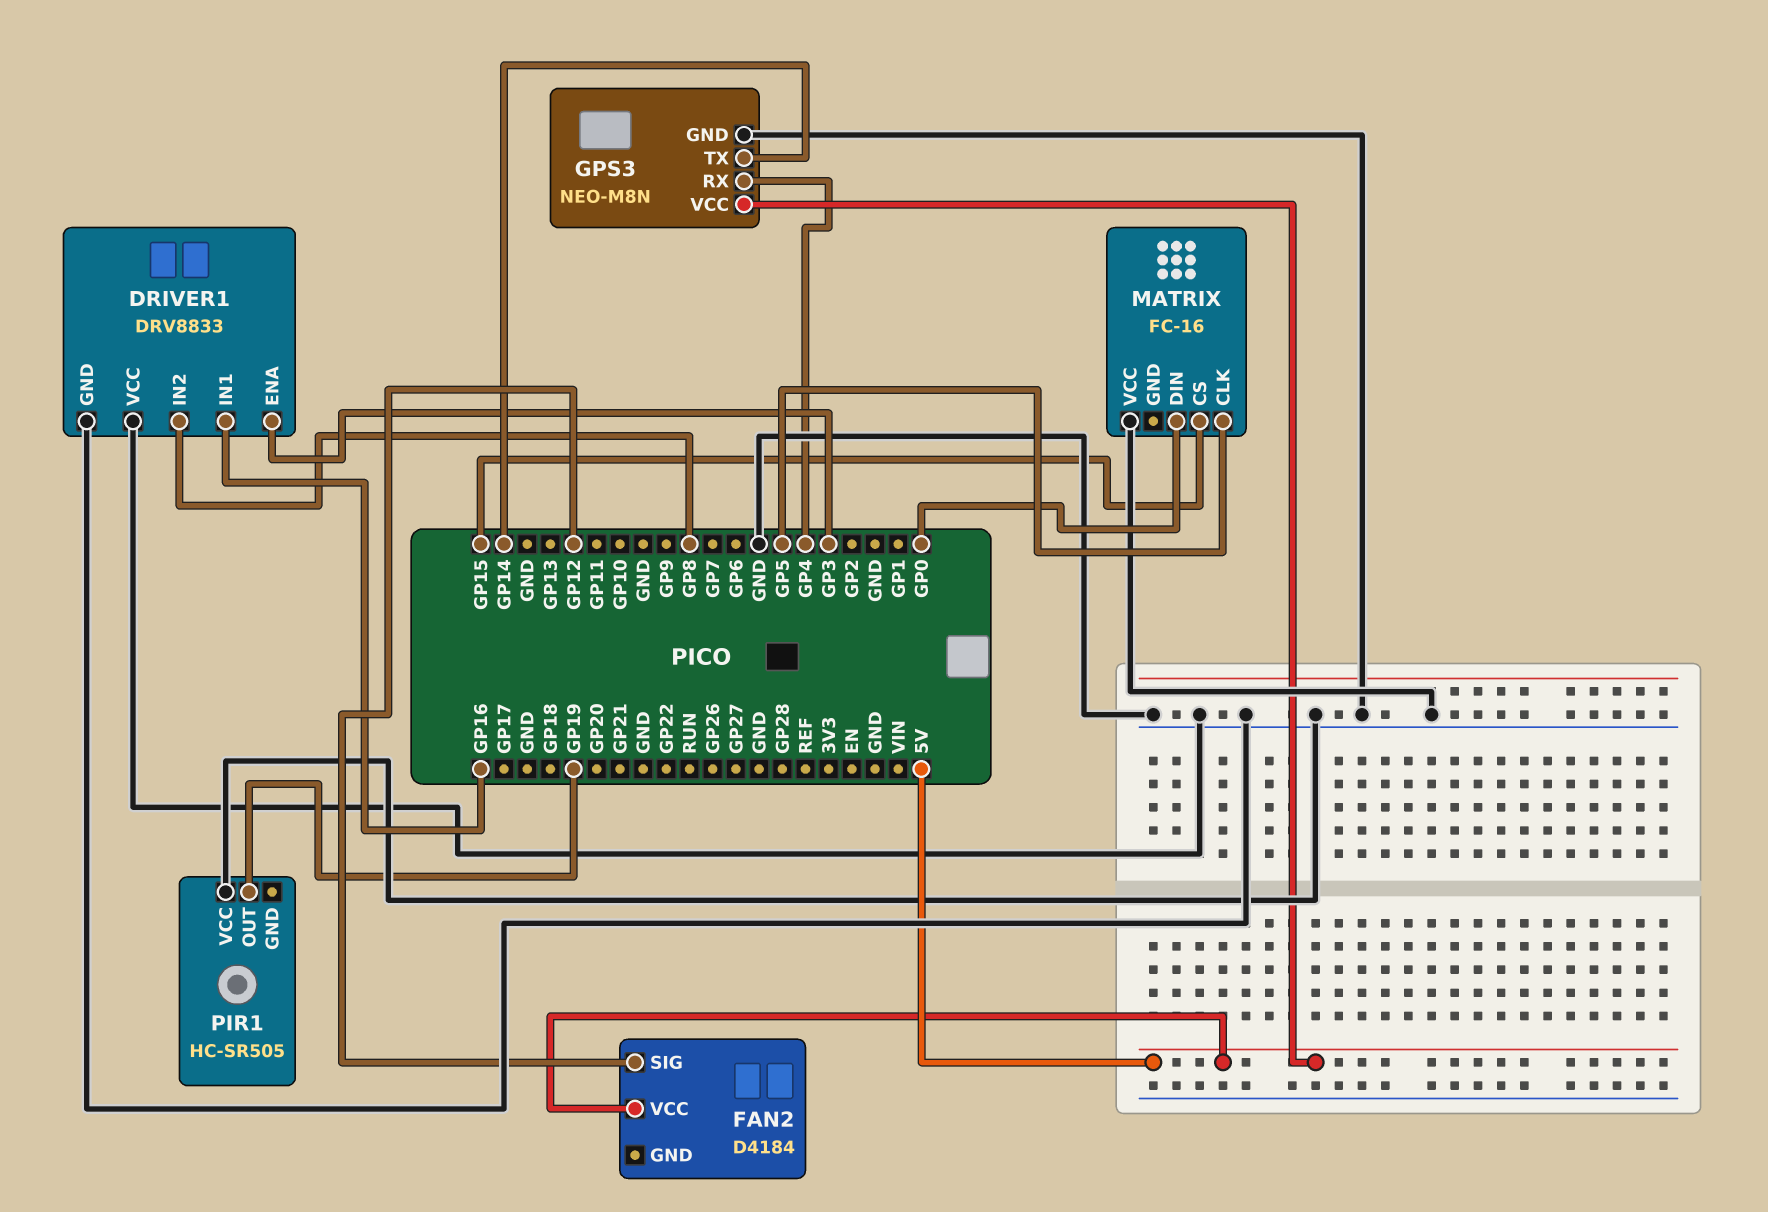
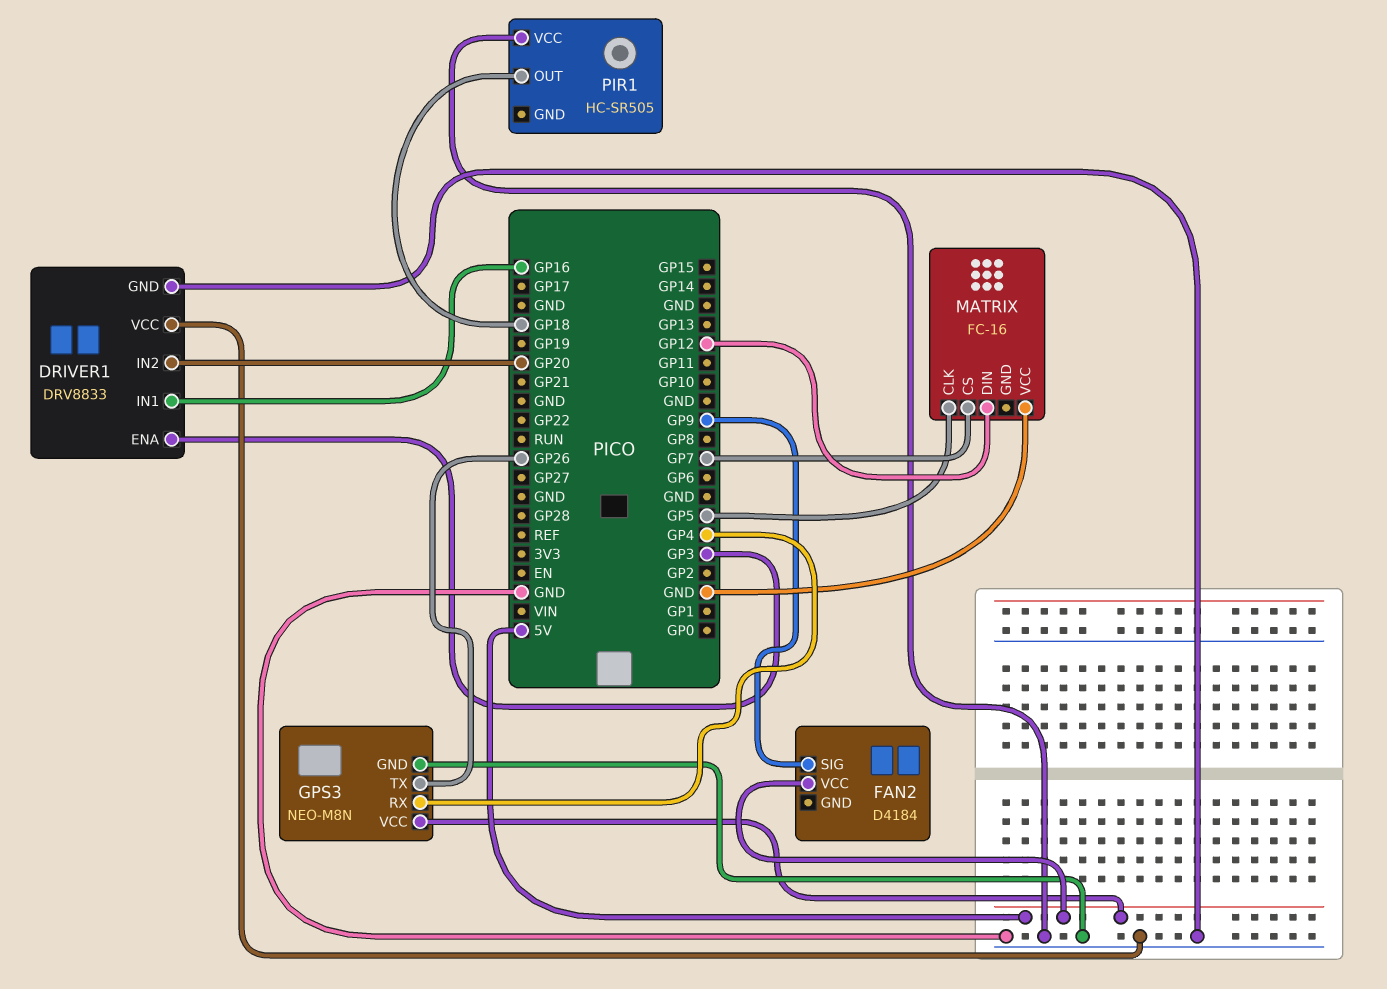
DRIVER1 pin IN2: GP8 -> GP20
FAN2 pin SIG: GP12 -> GP9
GPS3 pin TX: GP14 -> GP26
MATRIX pin CS: GP15 -> GP7
MATRIX pin DIN: GP0 -> GP12
PIR1 pin OUT: GP19 -> GP18

